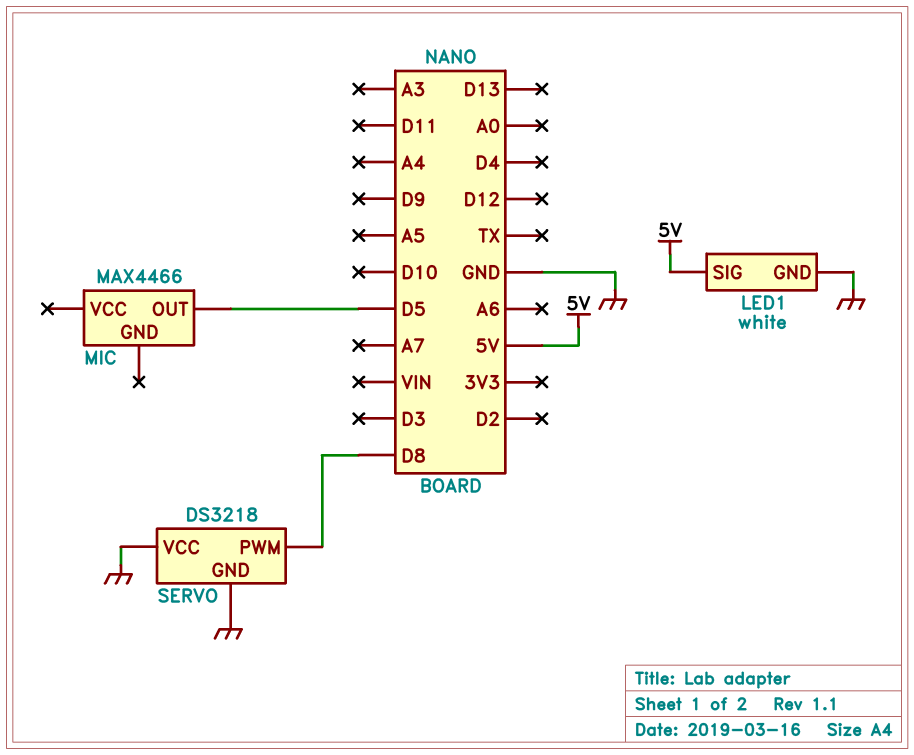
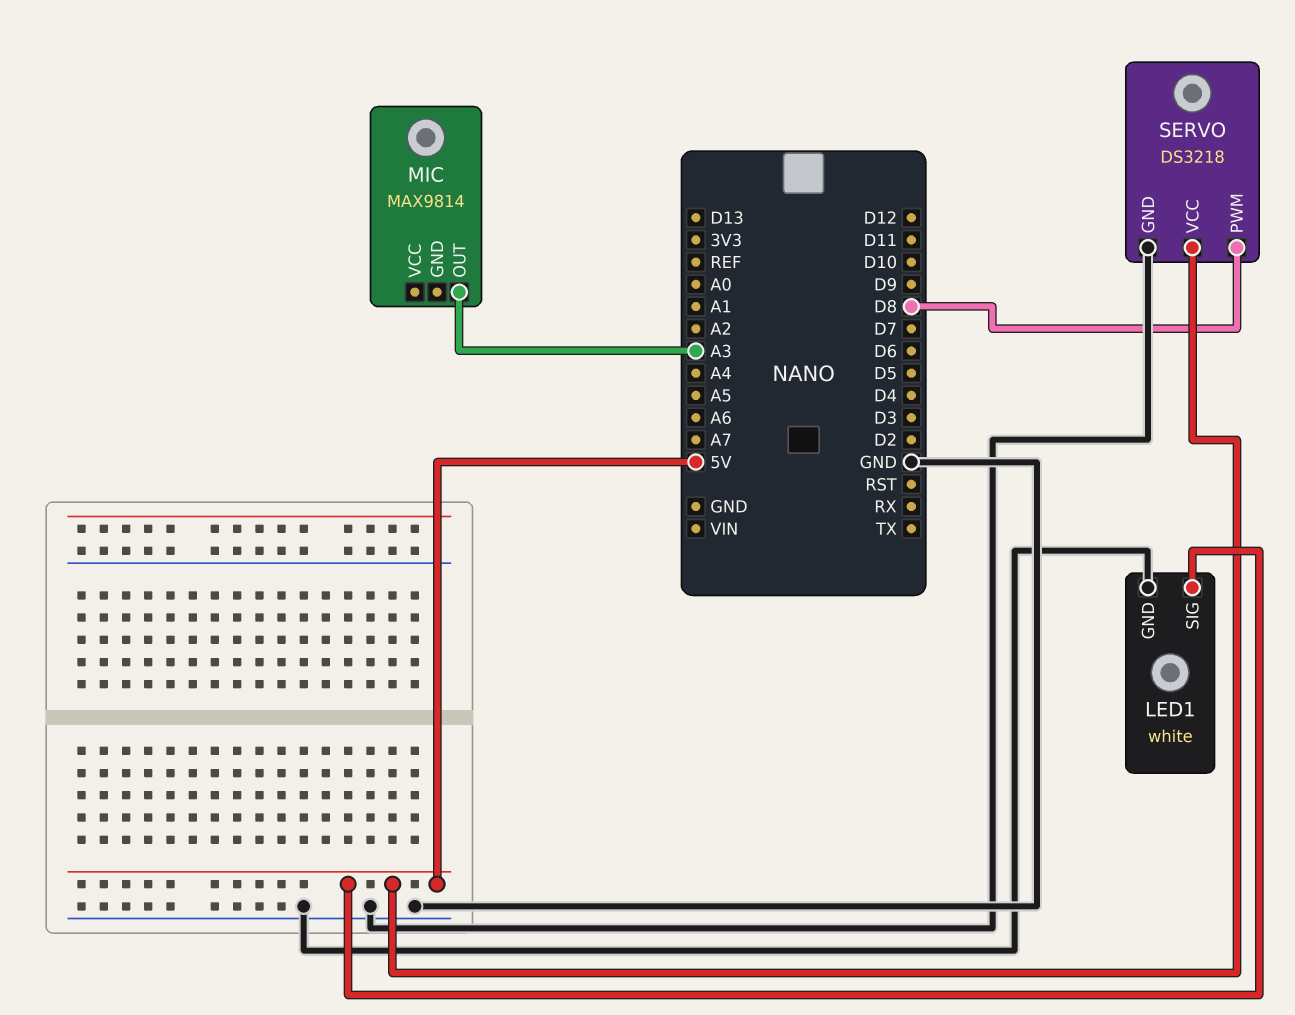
MIC: MAX4466 -> MAX9814
MIC pin OUT: D5 -> A3
SERVO pin VCC: GND -> 5V

